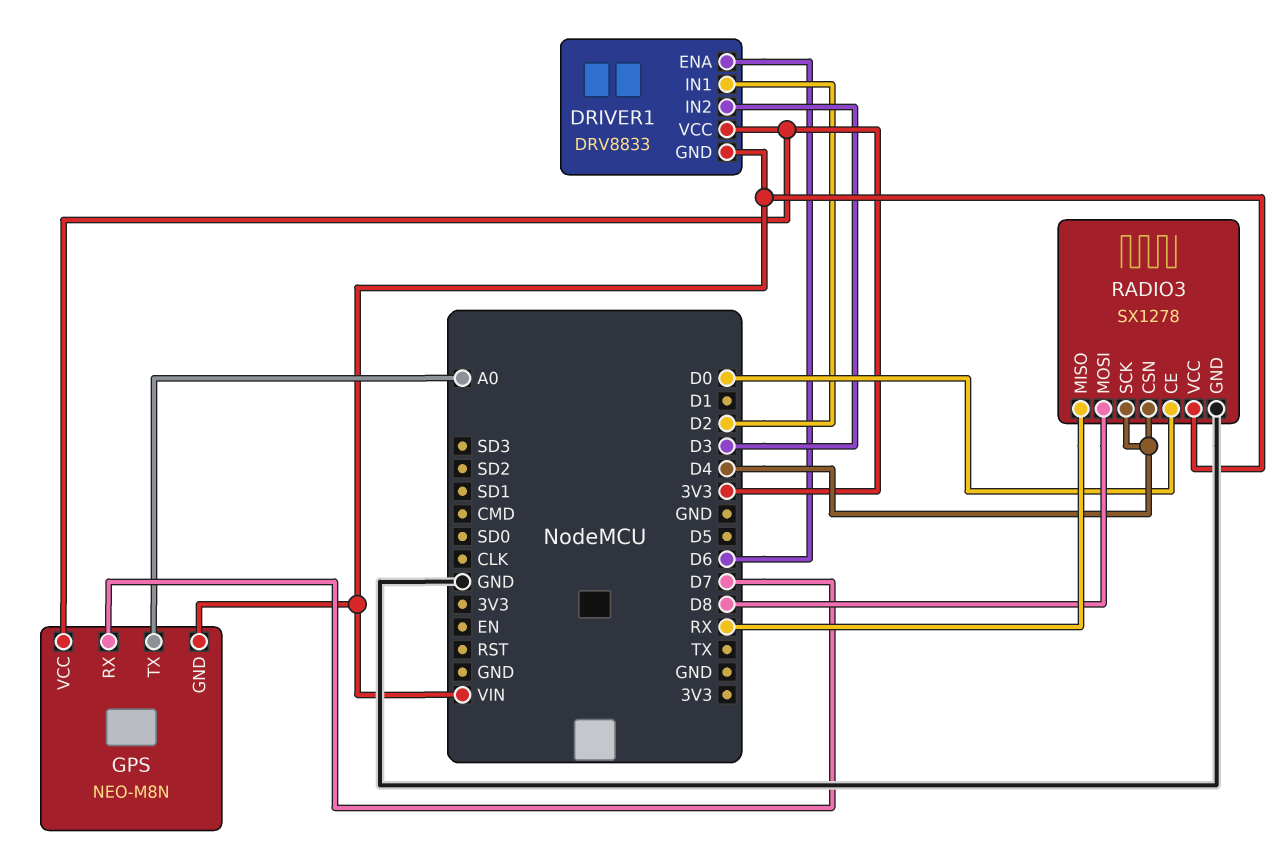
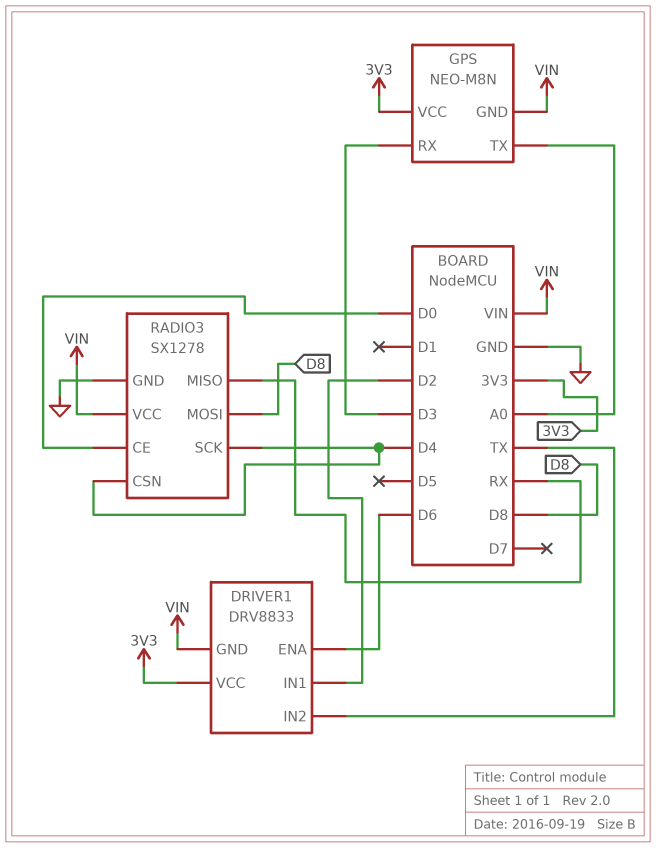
DRIVER1 pin IN2: D3 -> TX
GPS pin RX: D7 -> D3

